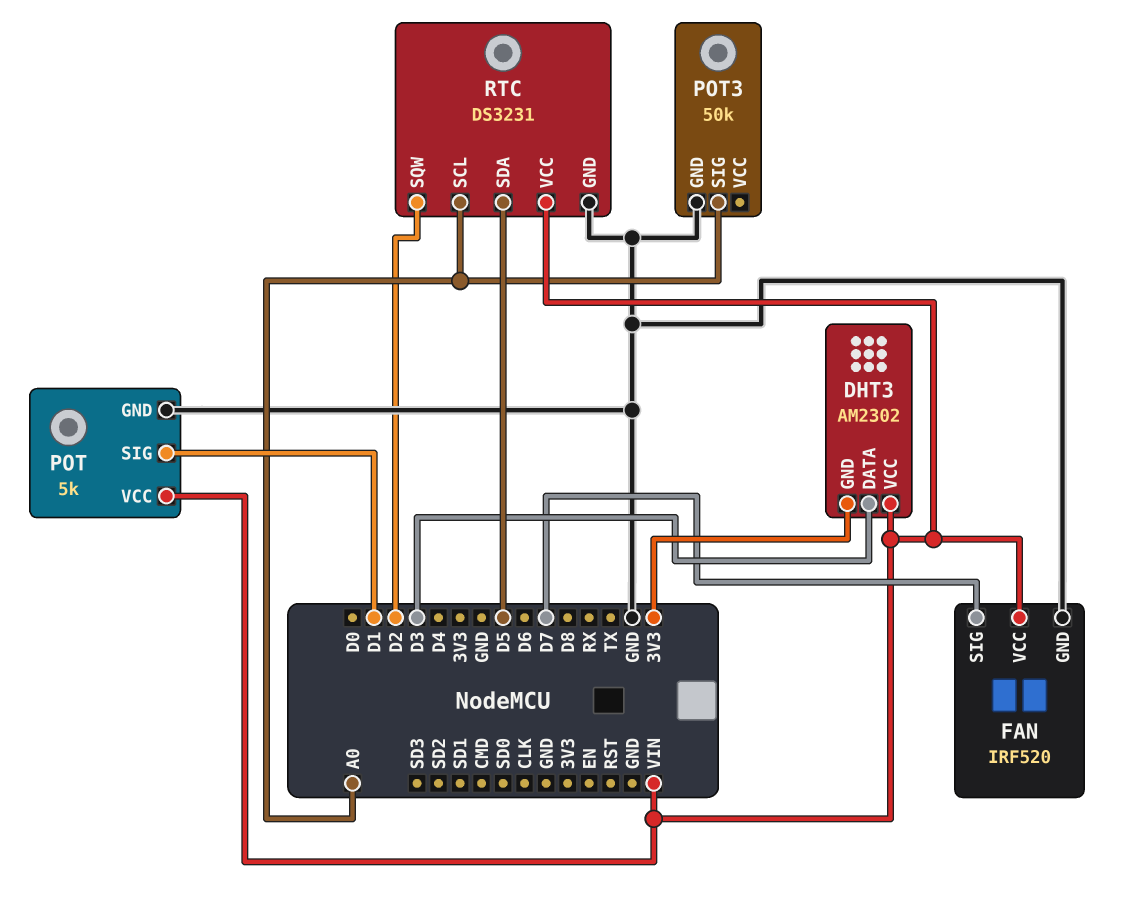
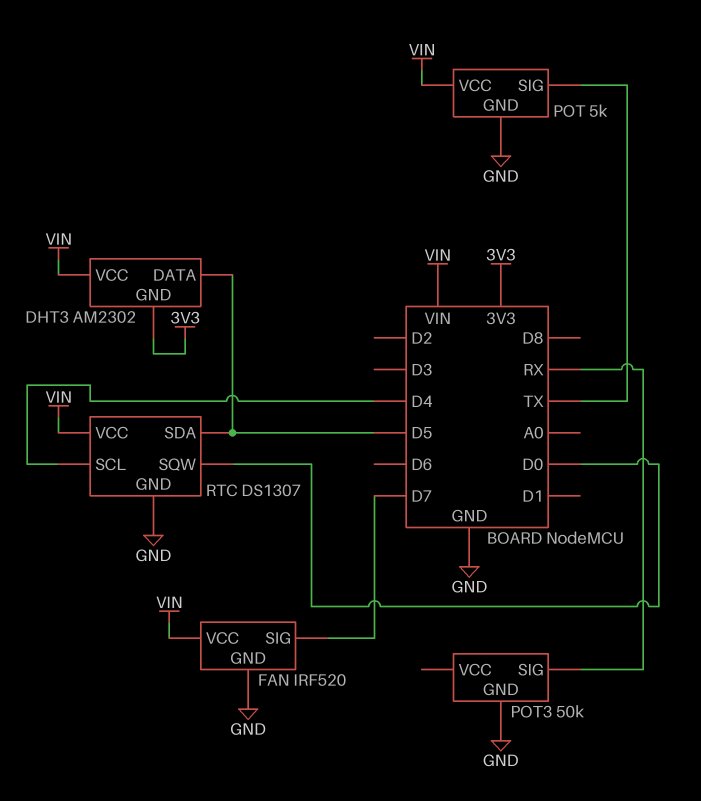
DHT3 pin DATA: D3 -> D5
POT pin SIG: D1 -> TX
POT3 pin SIG: A0 -> RX
RTC: DS3231 -> DS1307
RTC pin SCL: A0 -> D4
RTC pin SQW: D2 -> D0

